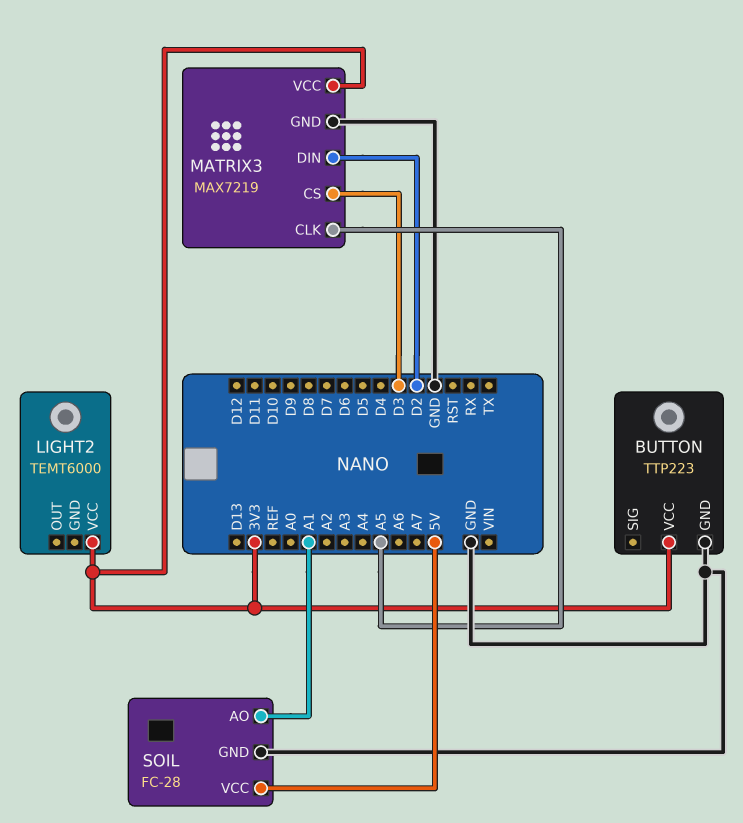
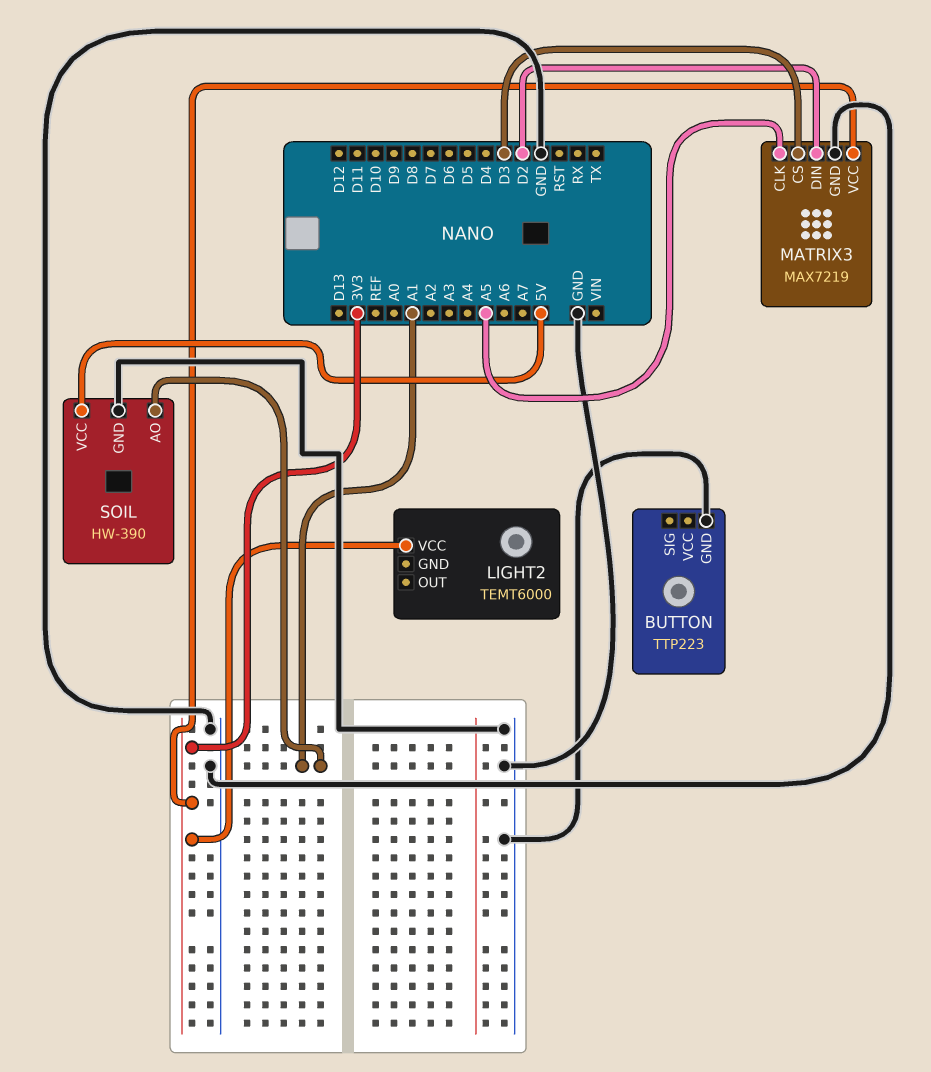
BUTTON pin VCC: 3V3 -> none
SOIL: FC-28 -> HW-390

